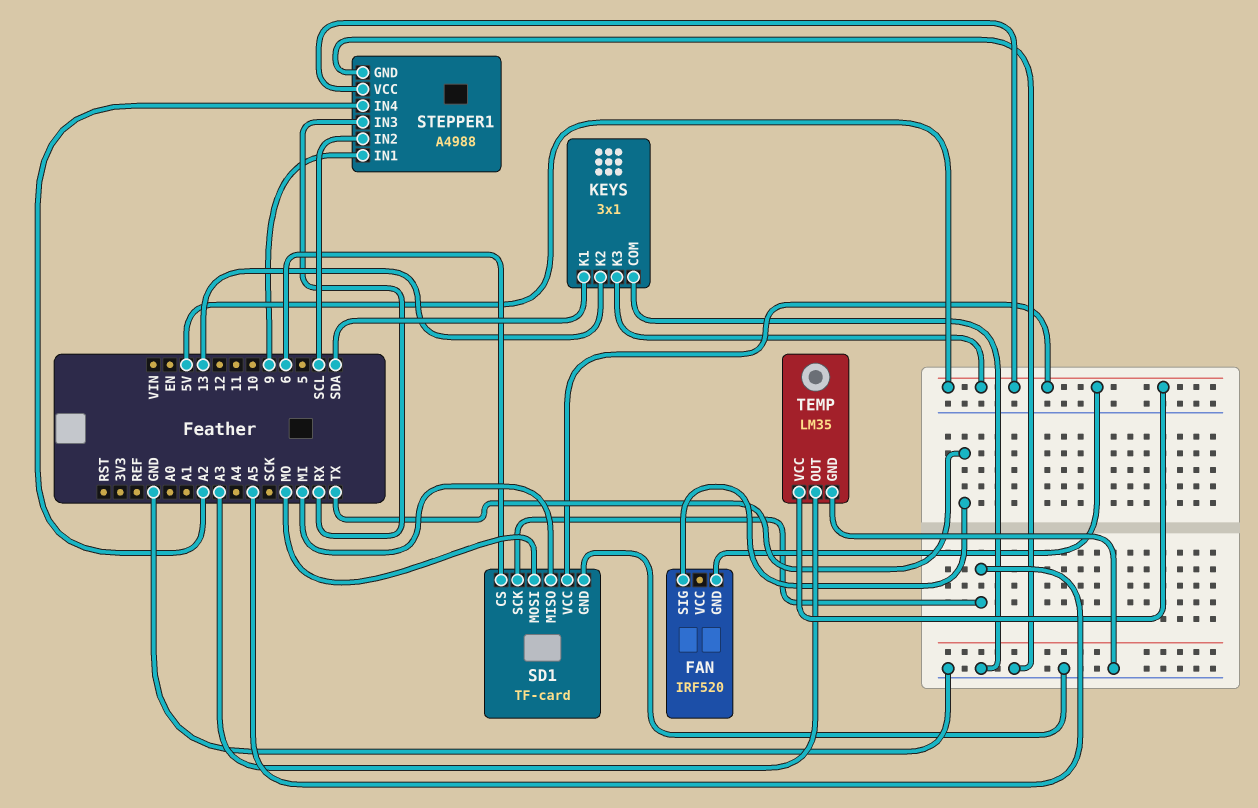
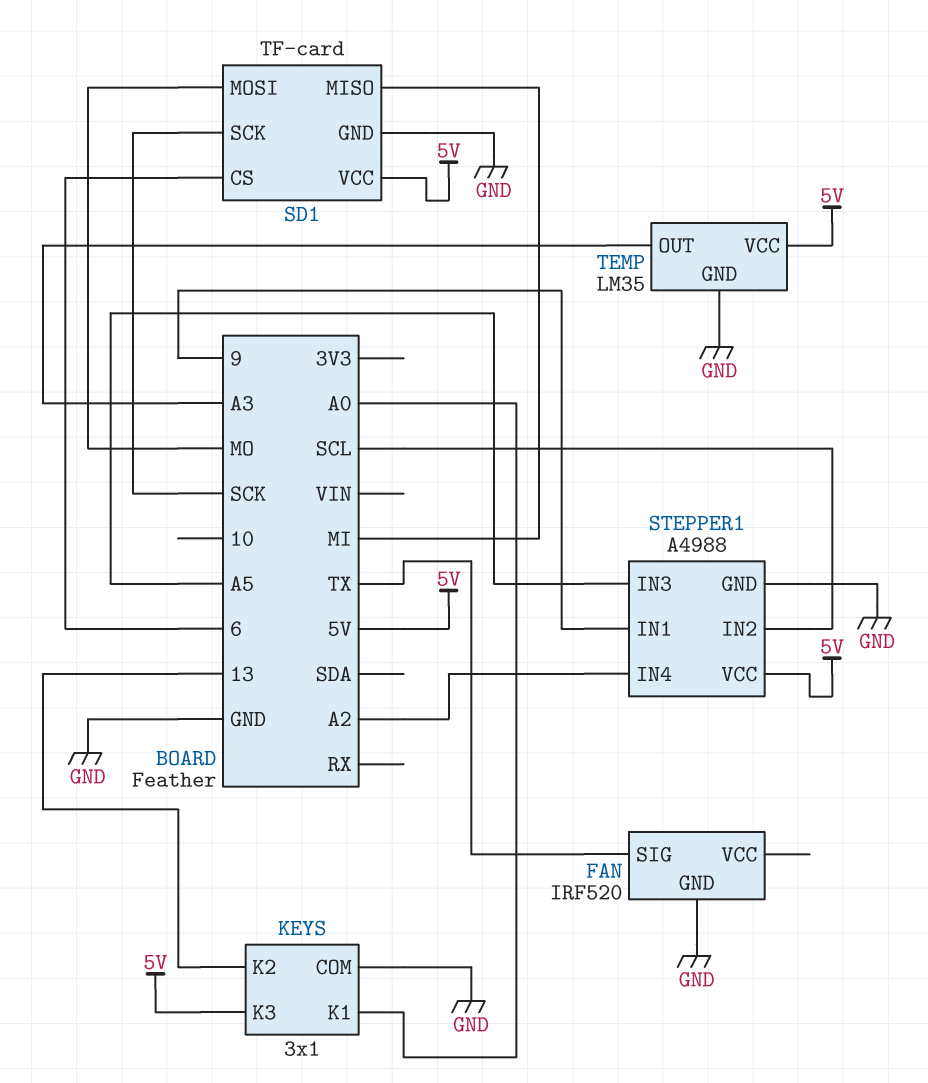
FAN pin GND: 5V -> GND
KEYS pin K1: SDA -> A0
SD1 pin SCK: A5 -> SCK
STEPPER1 pin IN3: RX -> A5

